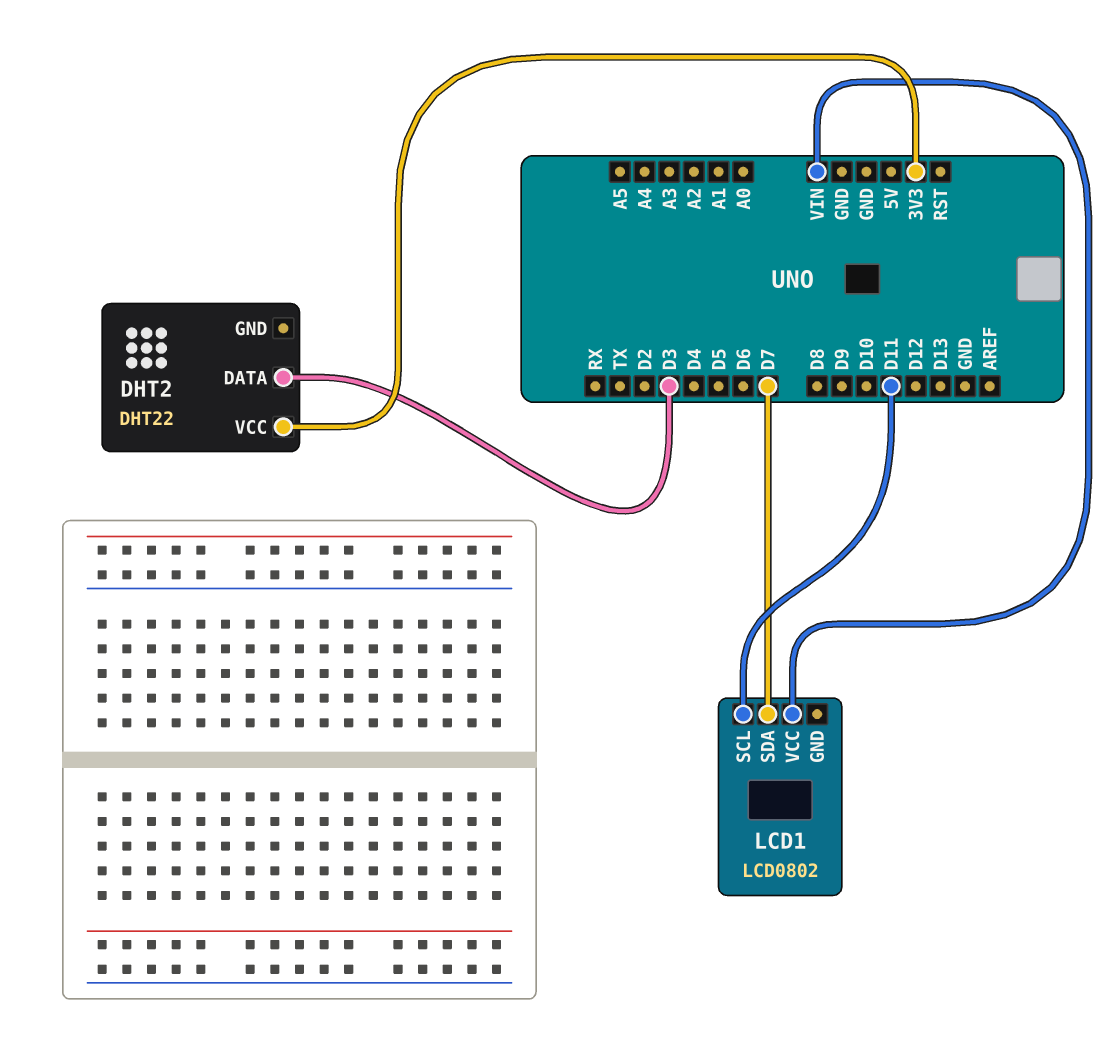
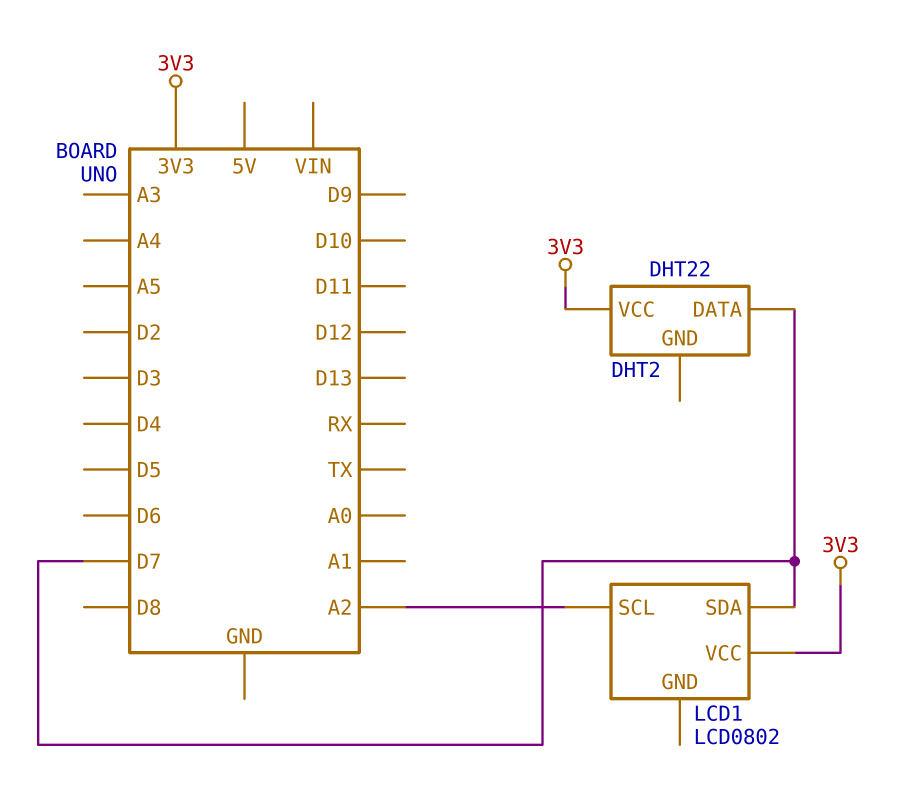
DHT2 pin DATA: D3 -> D7
LCD1 pin SCL: D11 -> A2
LCD1 pin VCC: VIN -> 3V3

